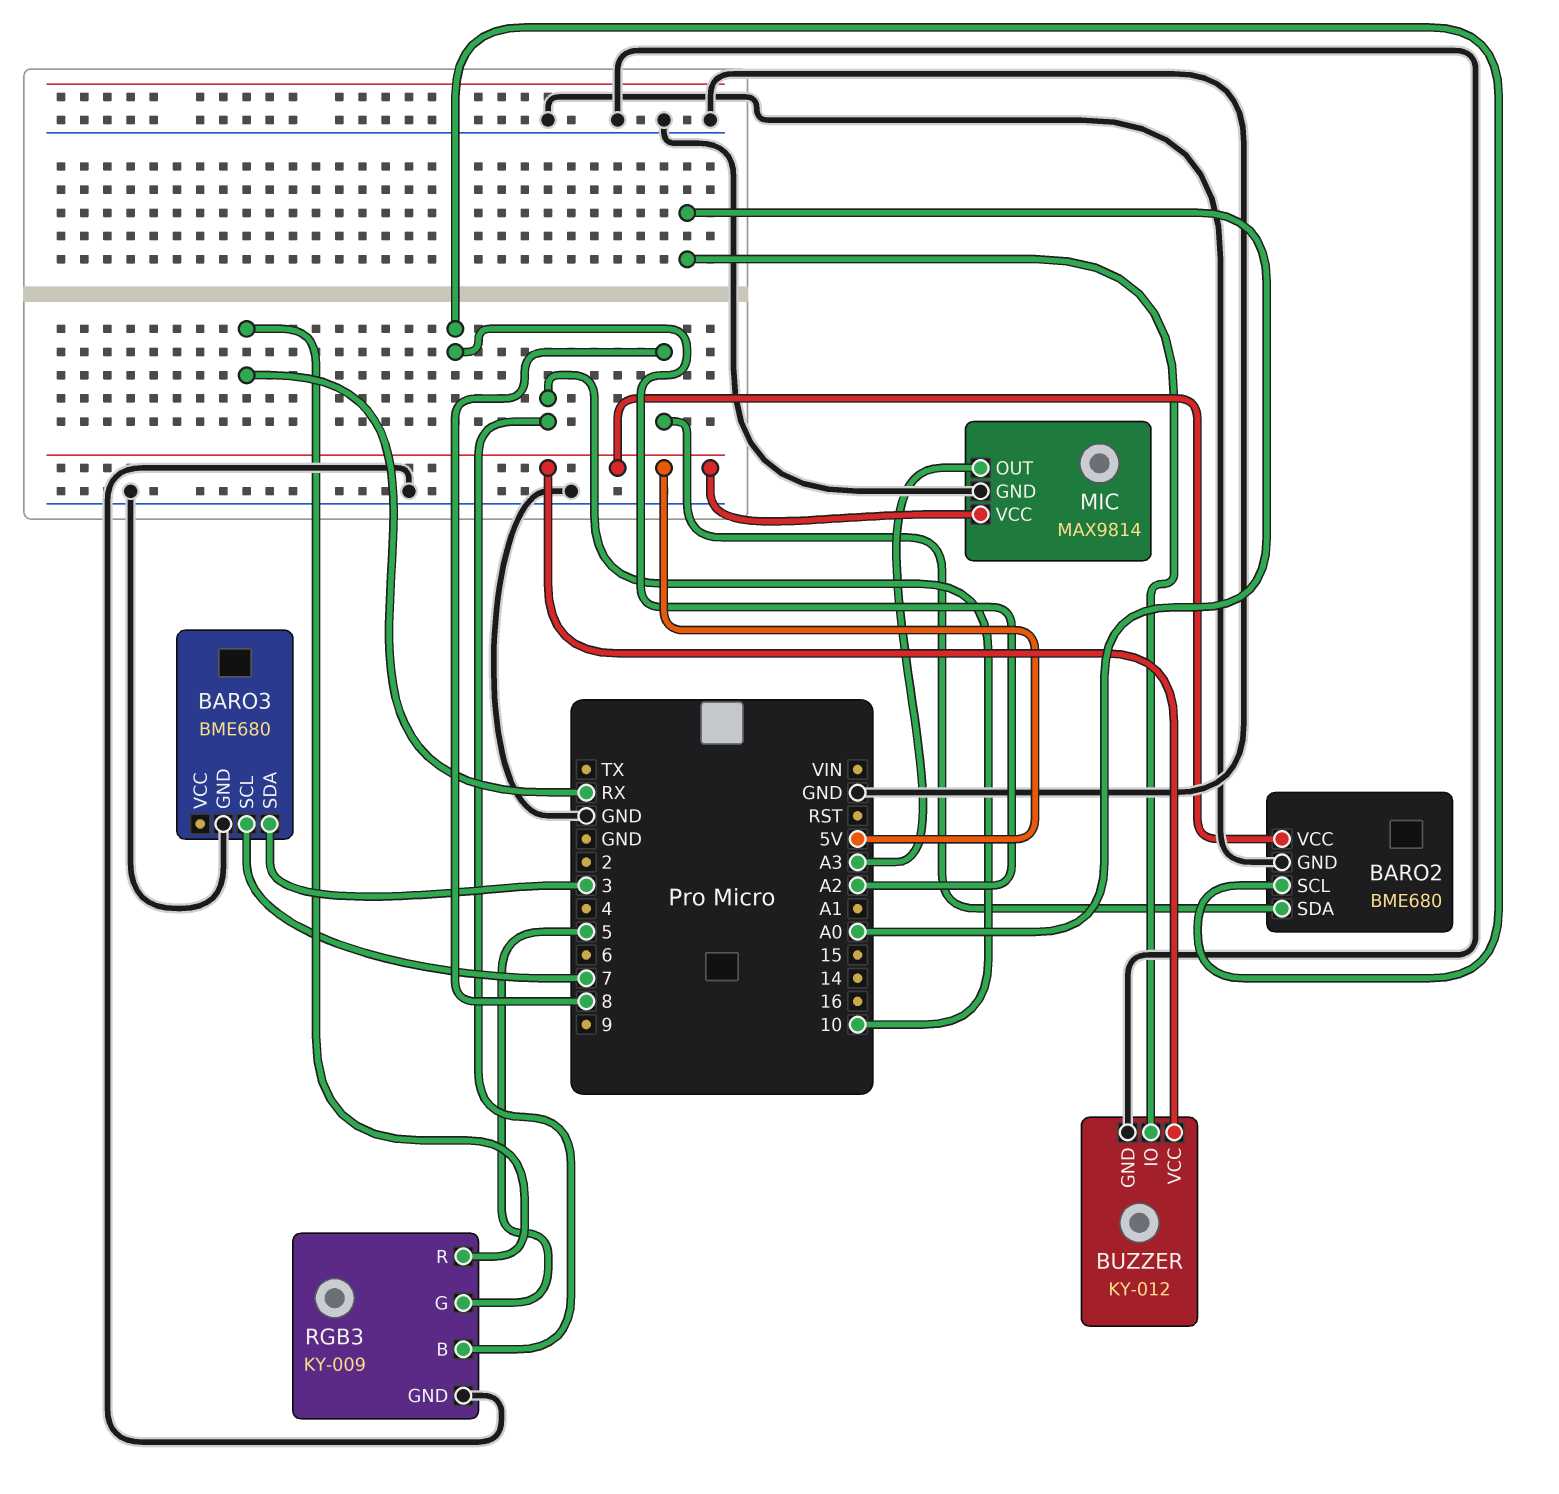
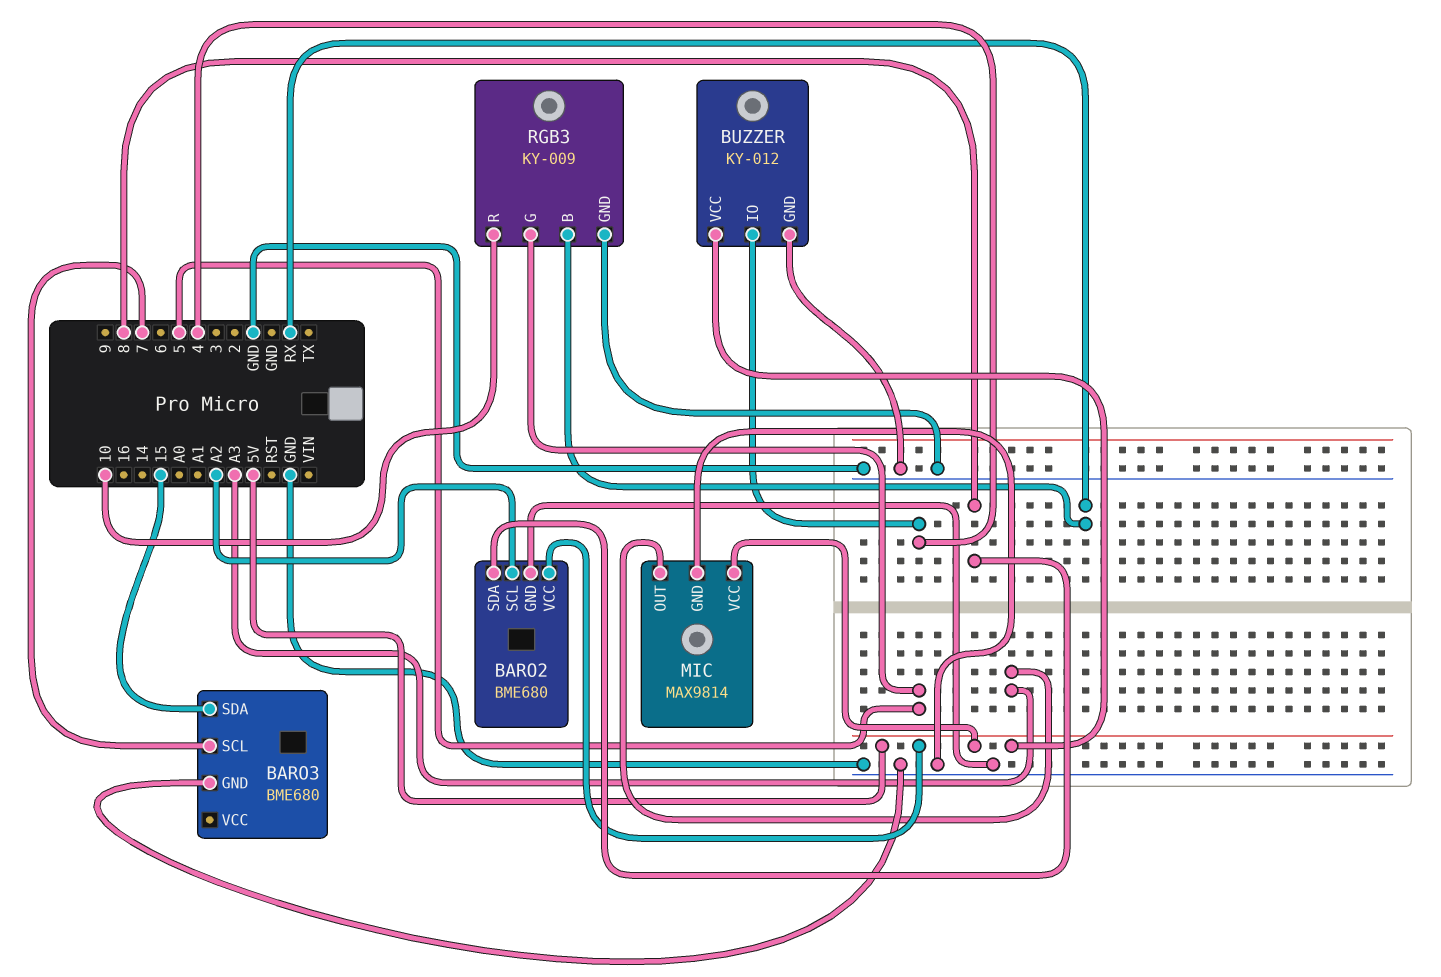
BARO3 pin SDA: 3 -> 15
BUZZER pin IO: A0 -> 4
RGB3 pin B: 10 -> RX
RGB3 pin R: RX -> 10

